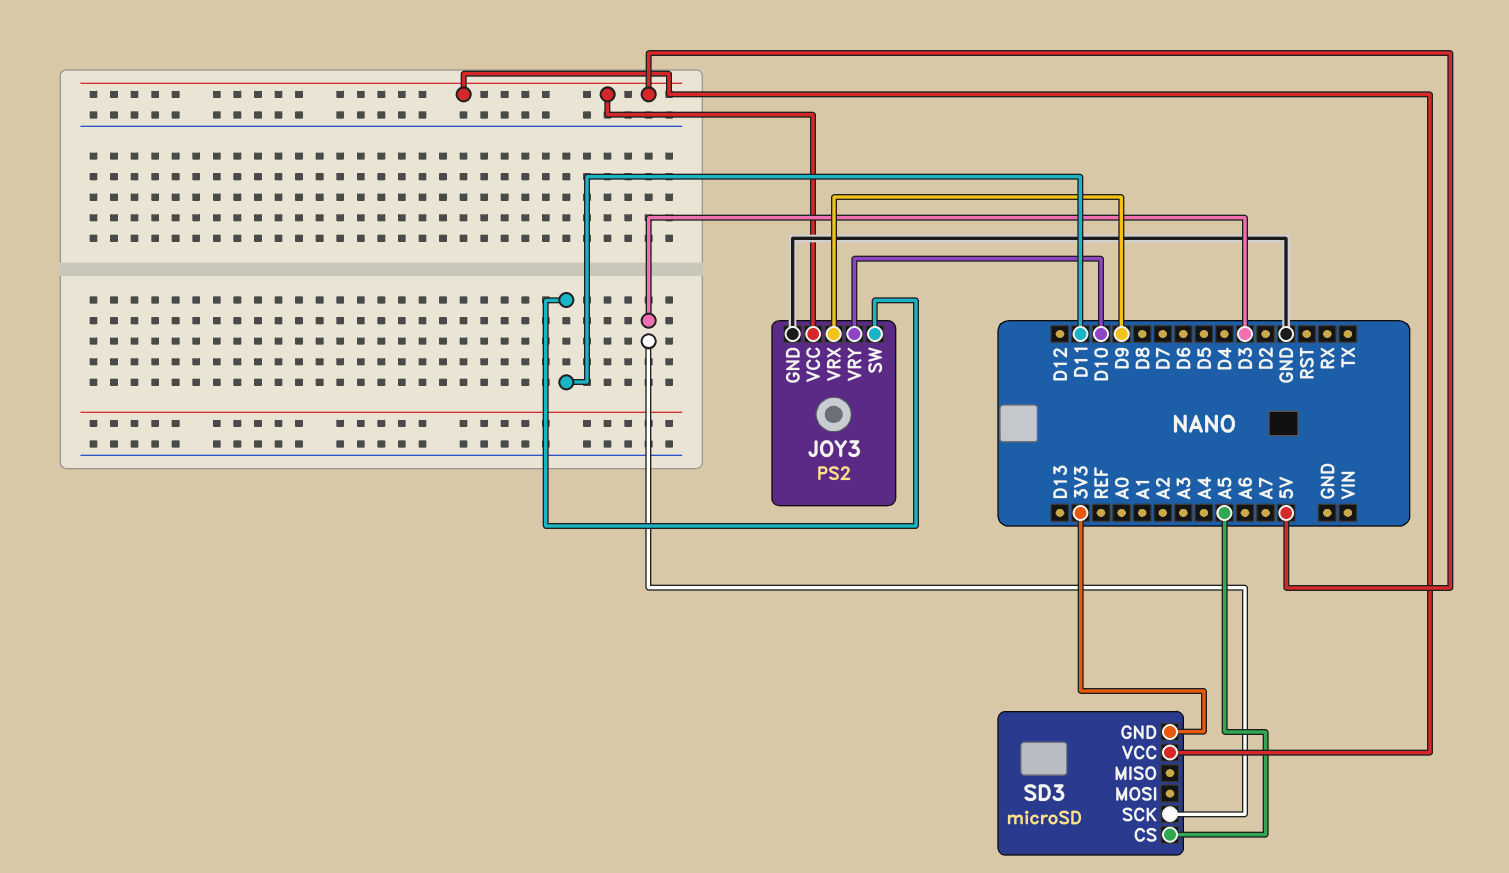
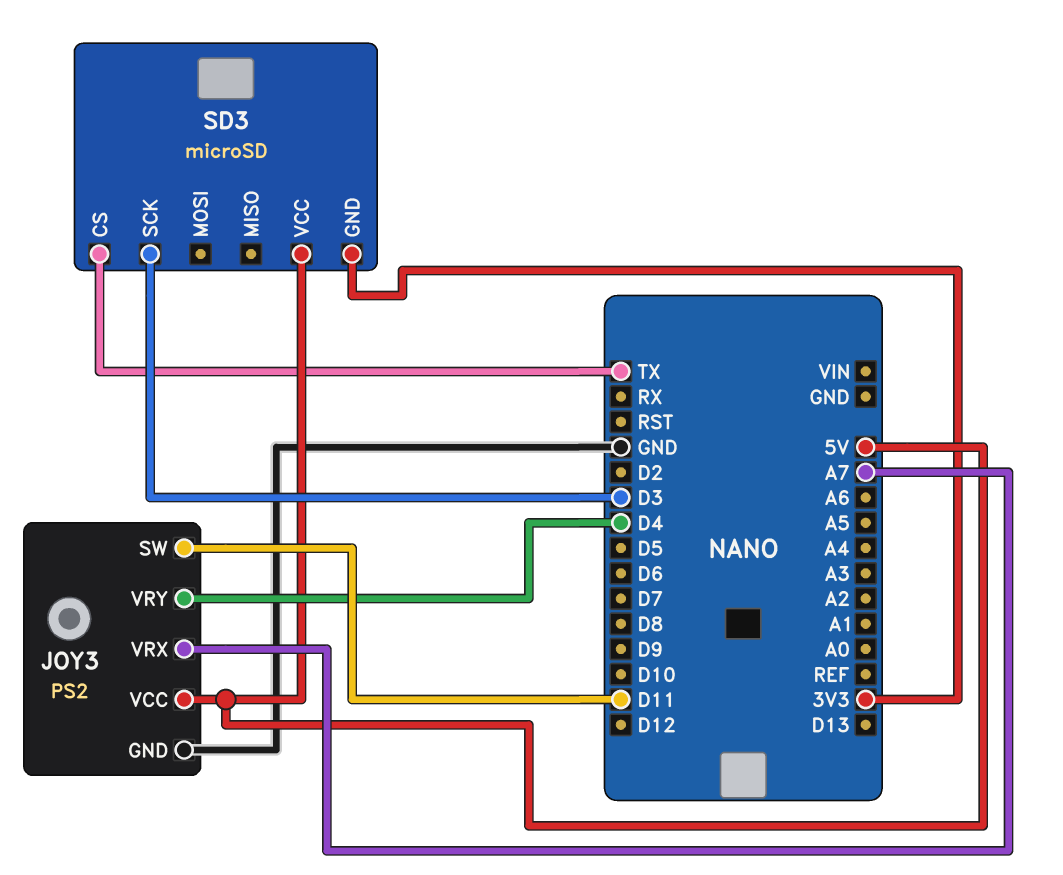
JOY3 pin VRX: D9 -> A7
JOY3 pin VRY: D10 -> D4
SD3 pin CS: A5 -> TX

